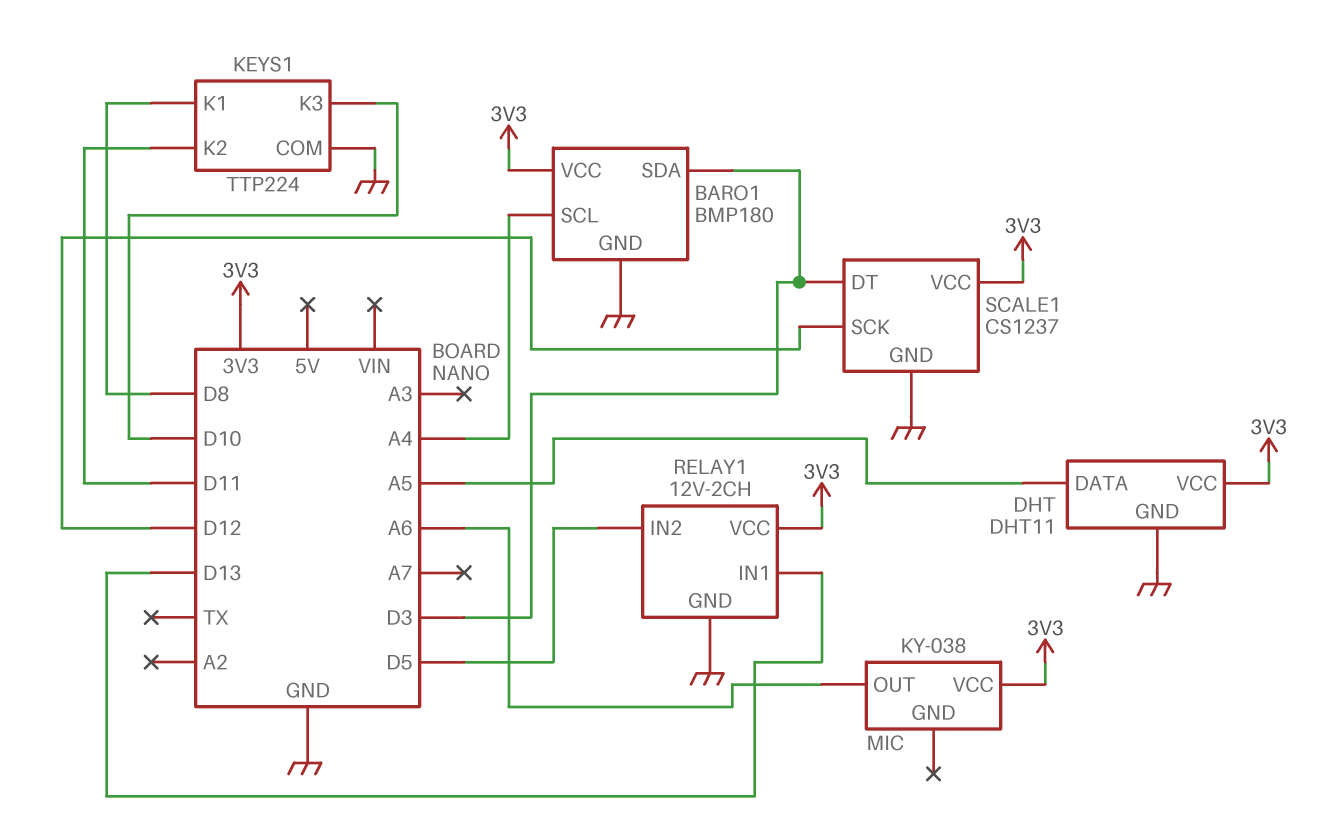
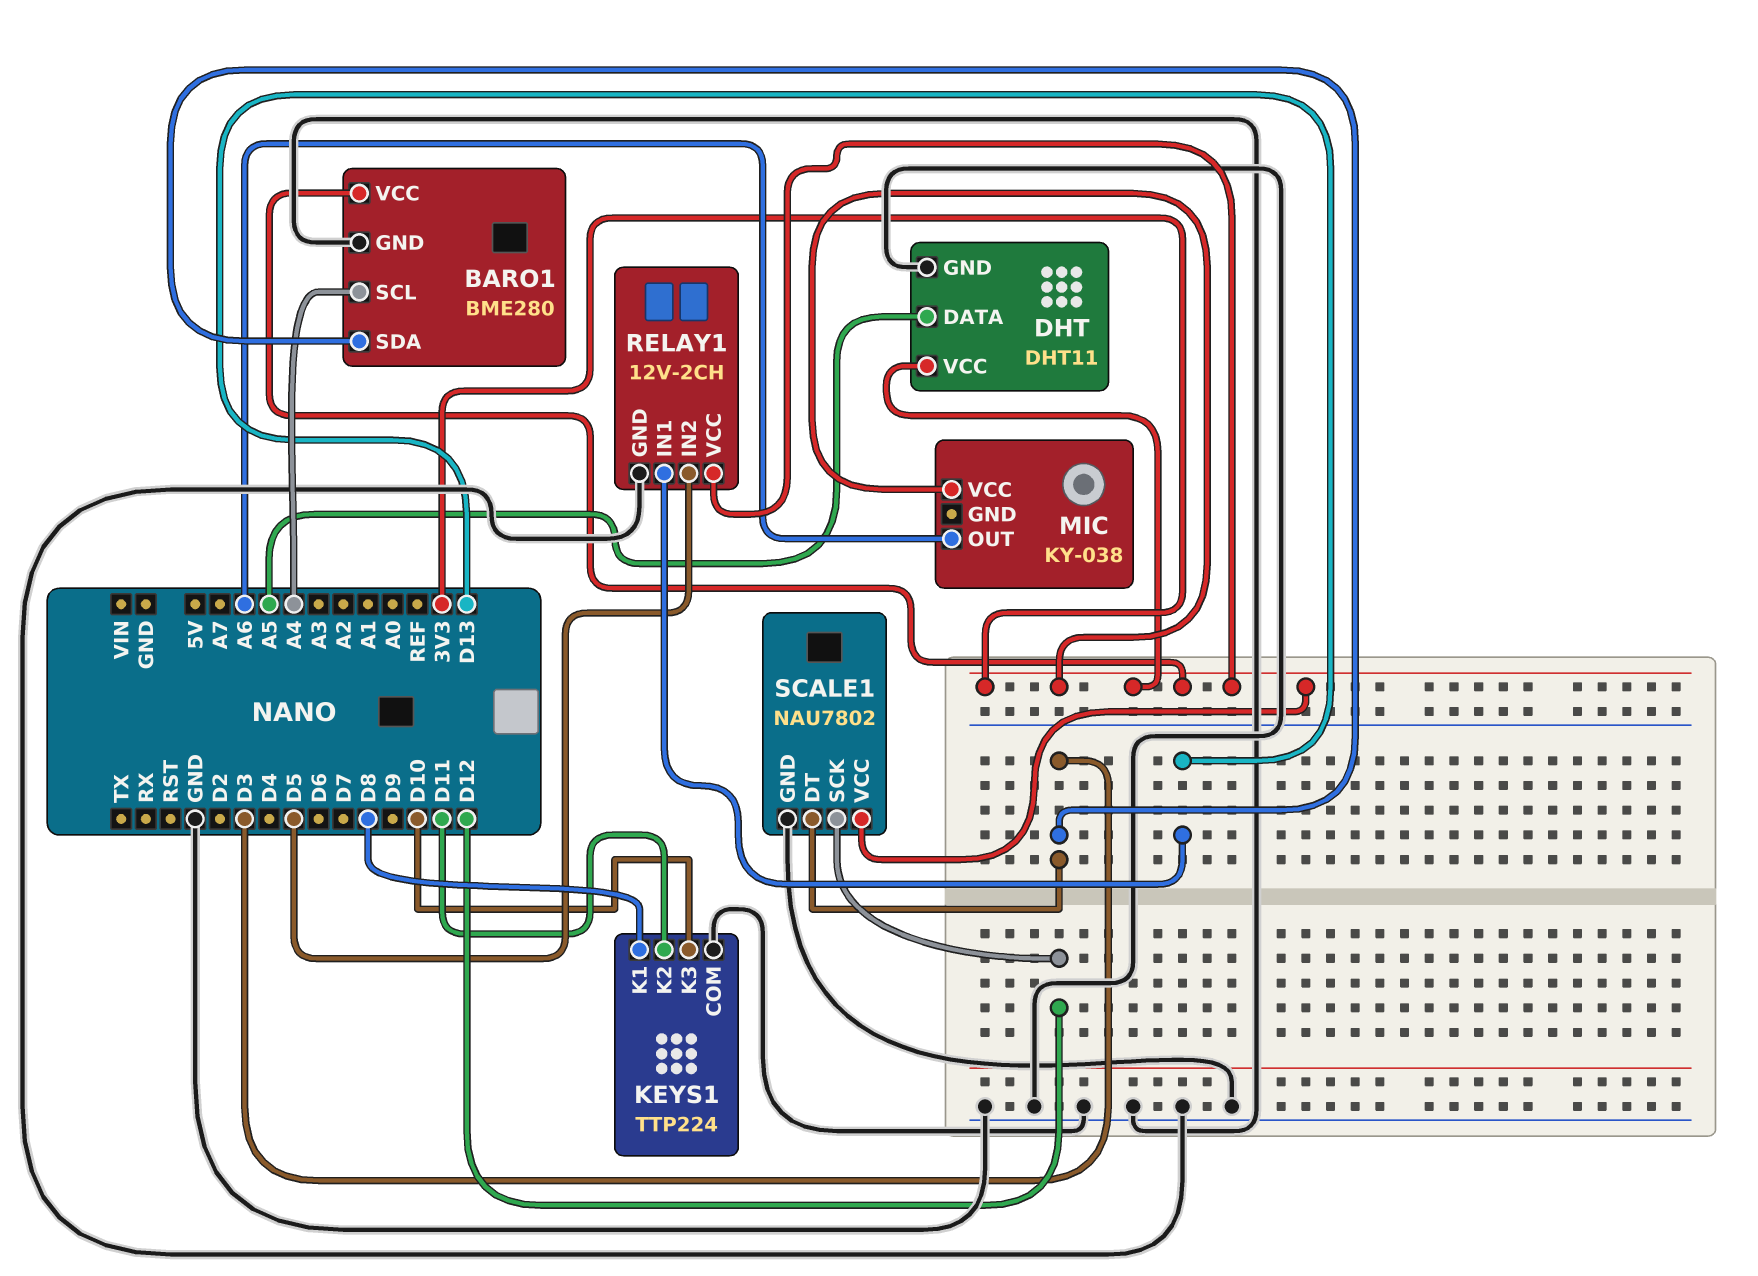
BARO1: BMP180 -> BME280
SCALE1: CS1237 -> NAU7802

